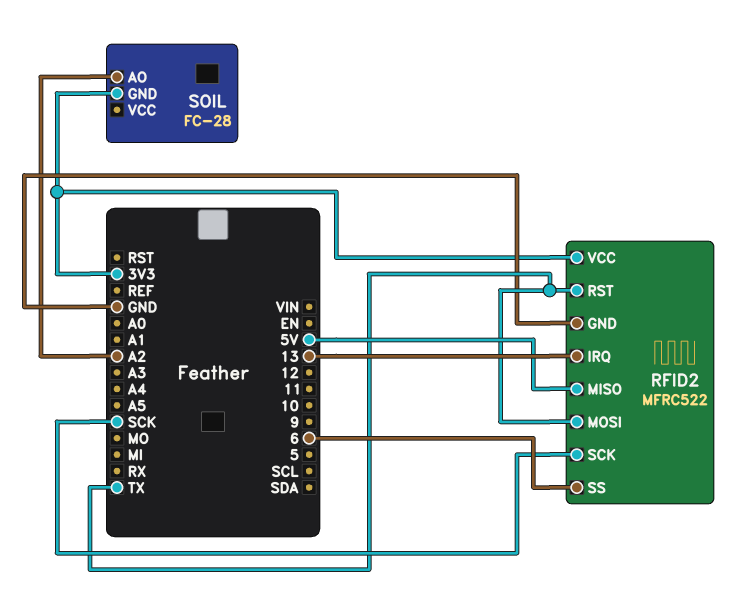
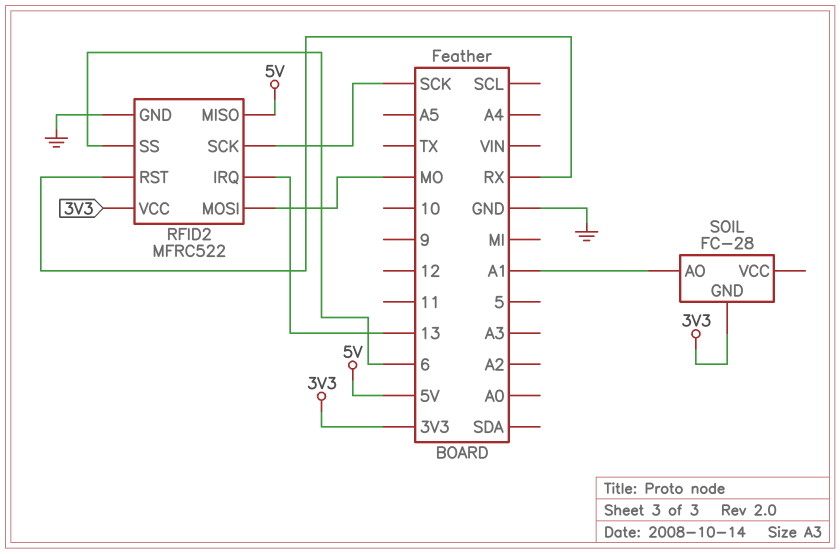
RFID2 pin MOSI: TX -> MO
RFID2 pin RST: TX -> RX
SOIL pin AO: A2 -> A1

